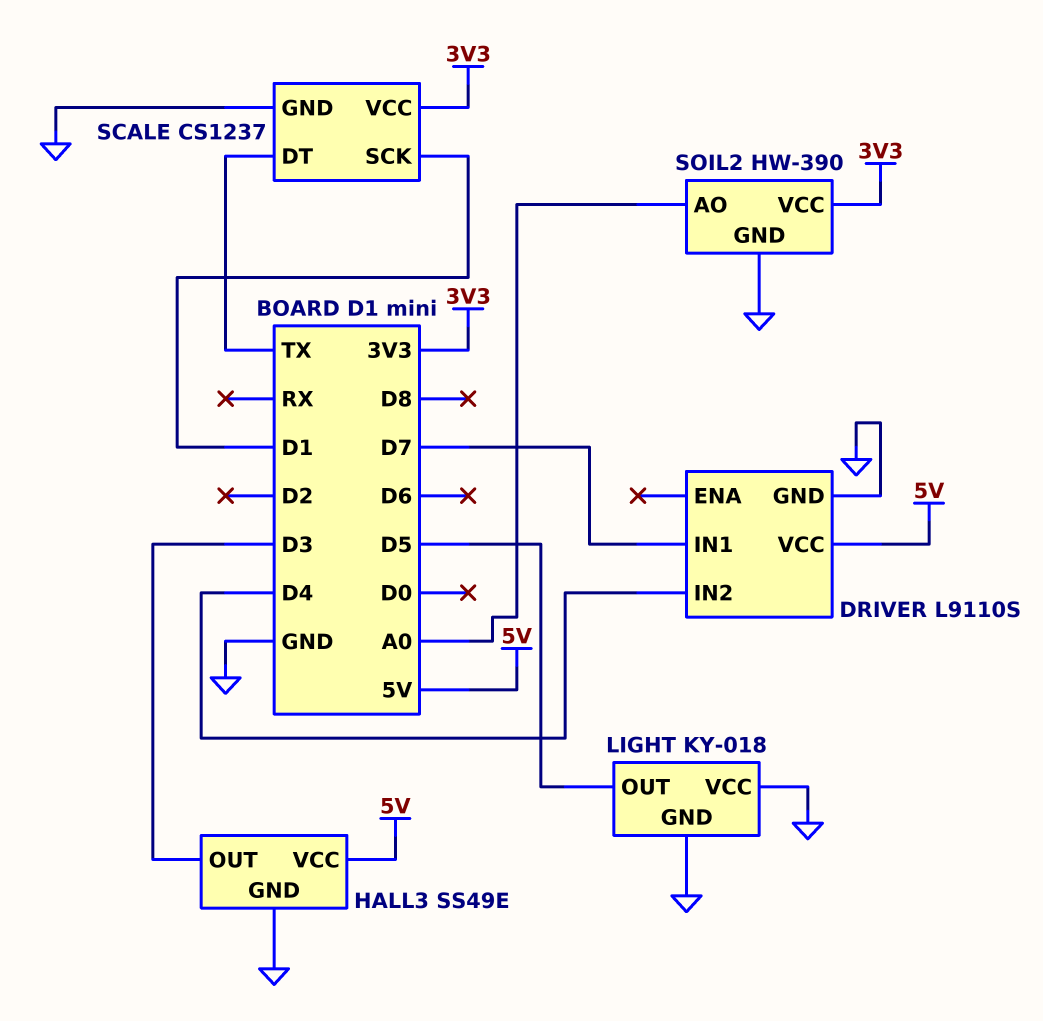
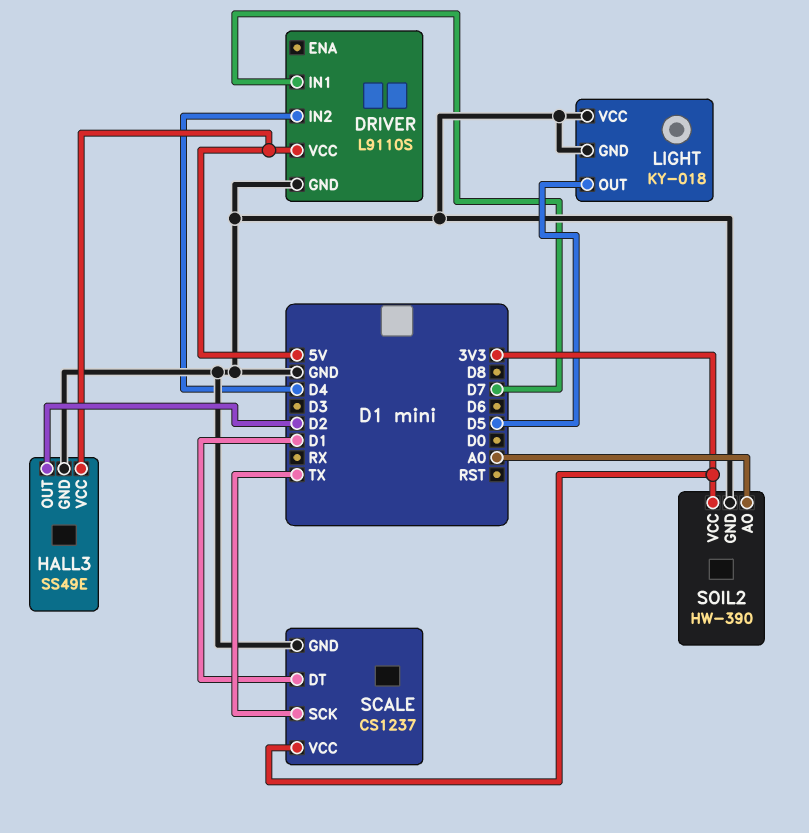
HALL3 pin OUT: D3 -> D2
SCALE pin DT: TX -> D1
SCALE pin SCK: D1 -> TX

